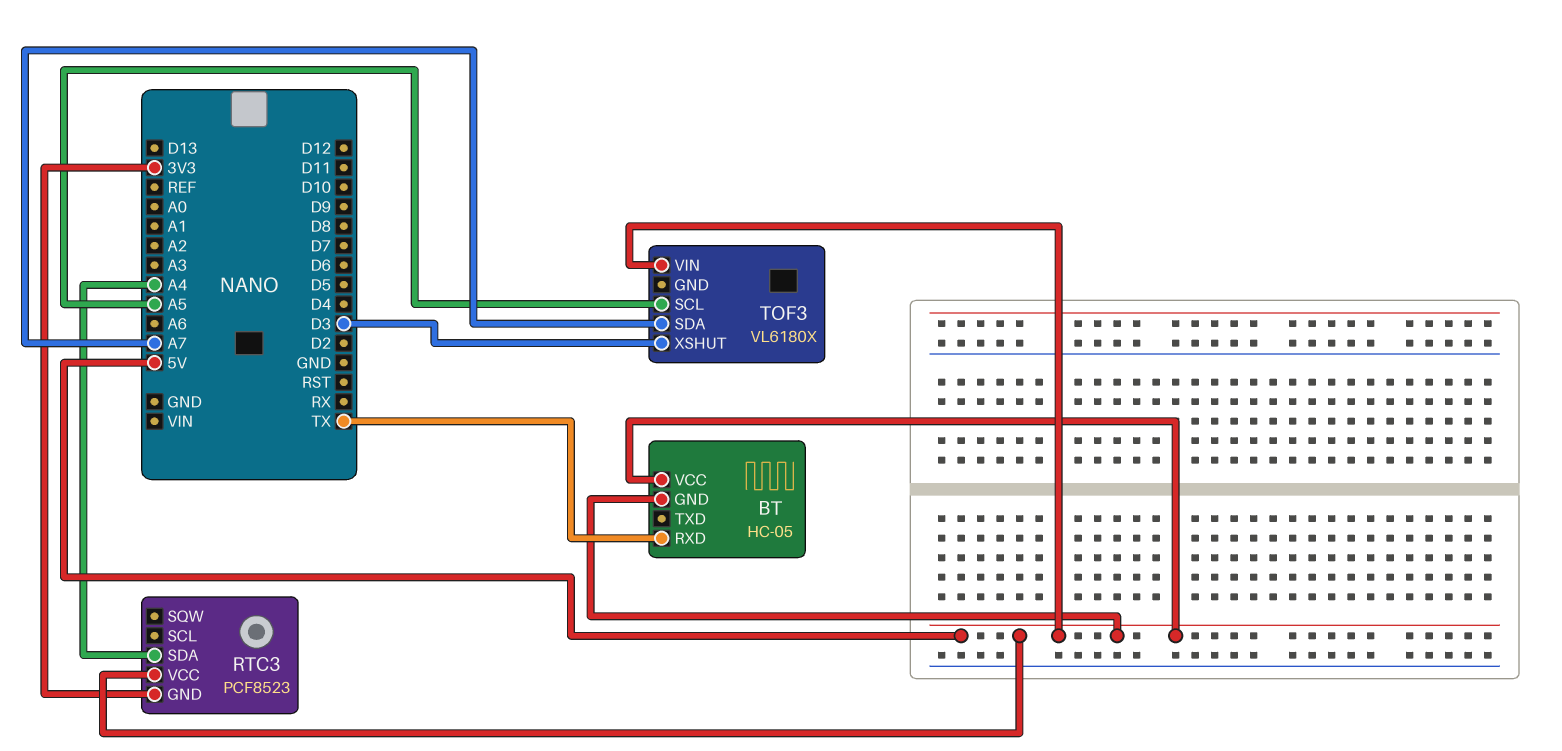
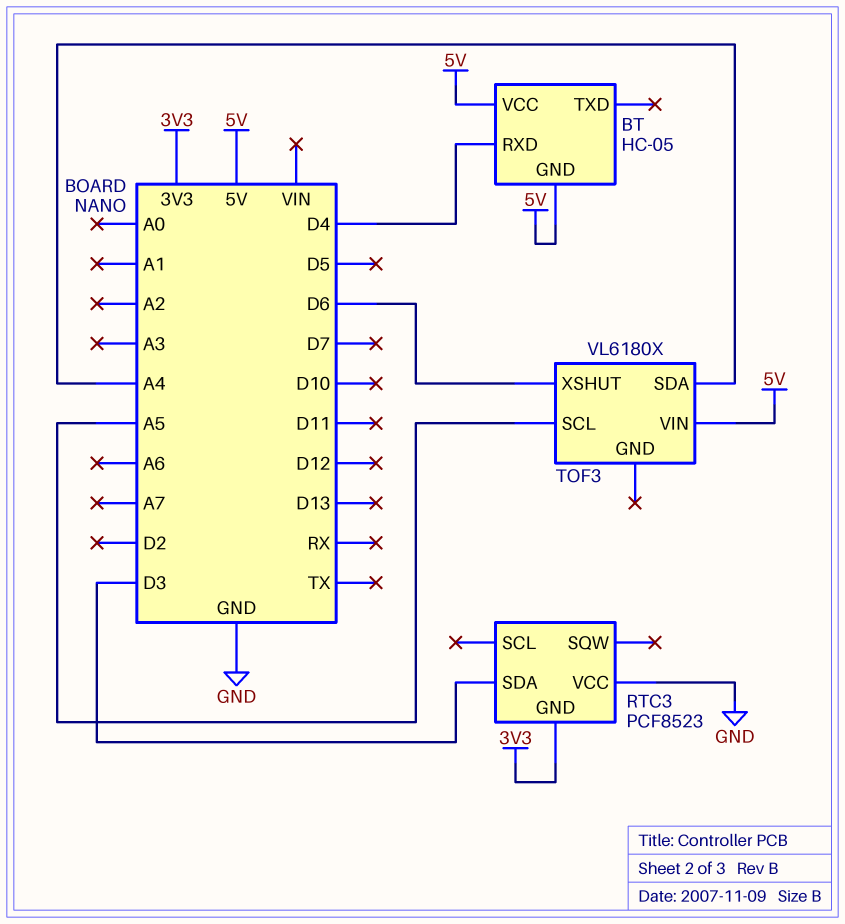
BT pin RXD: TX -> D4
RTC3 pin SDA: A4 -> D3
RTC3 pin VCC: 5V -> GND
TOF3 pin SDA: A7 -> A4
TOF3 pin XSHUT: D3 -> D6

